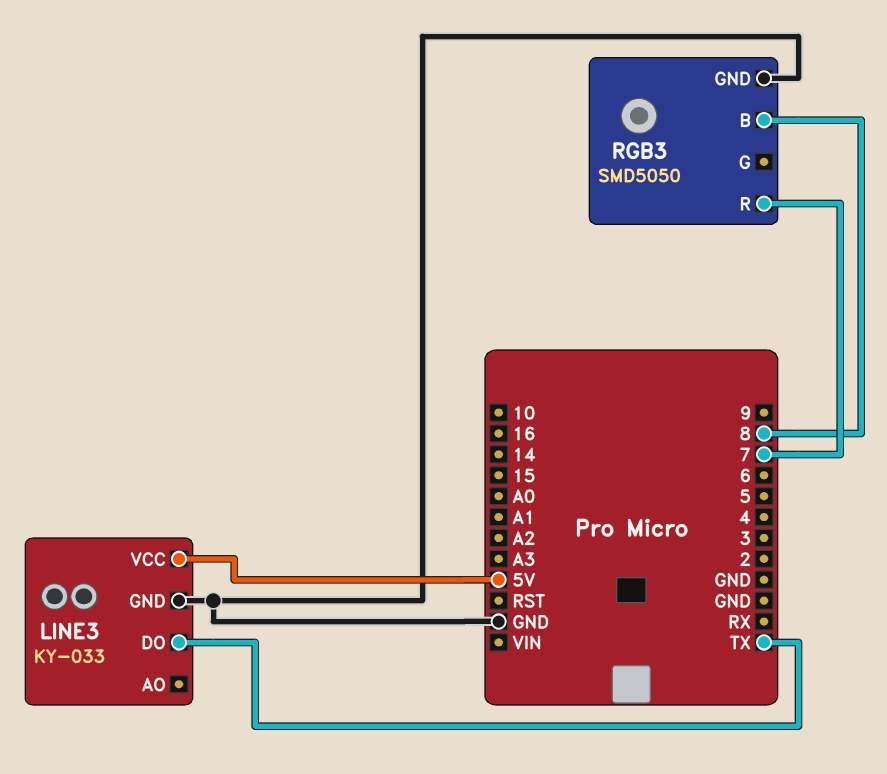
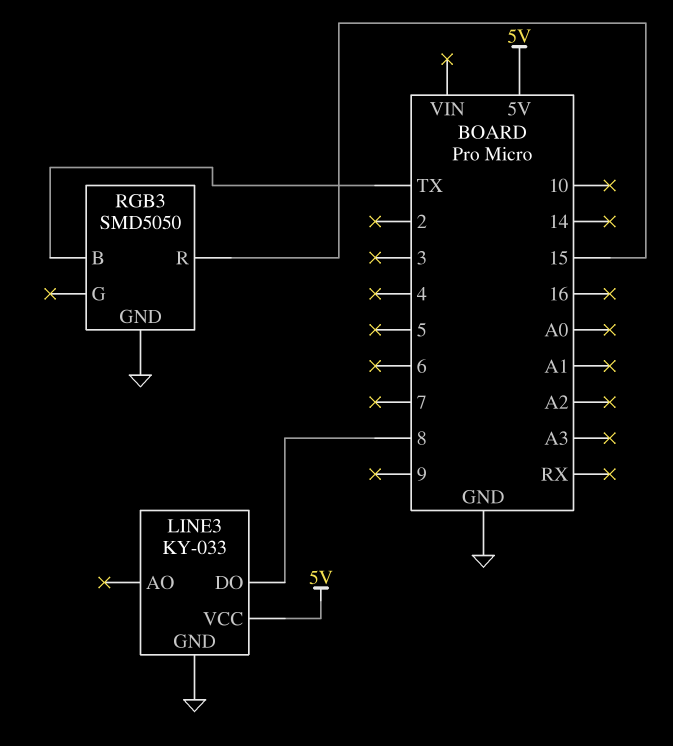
LINE3 pin DO: TX -> 8
RGB3 pin B: 8 -> TX
RGB3 pin R: 7 -> 15

